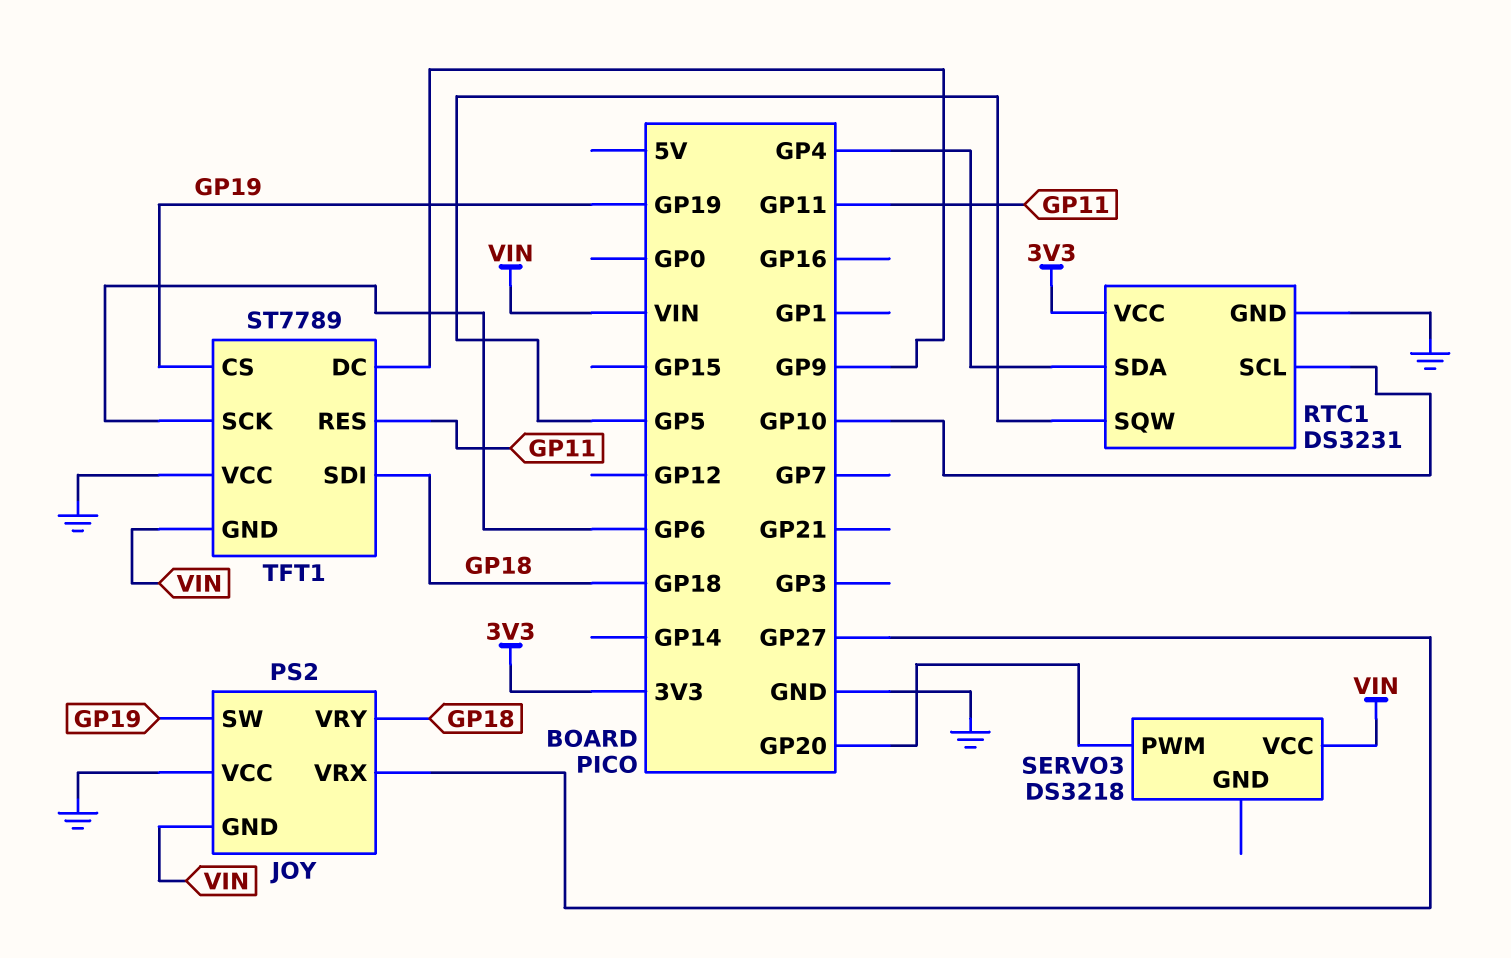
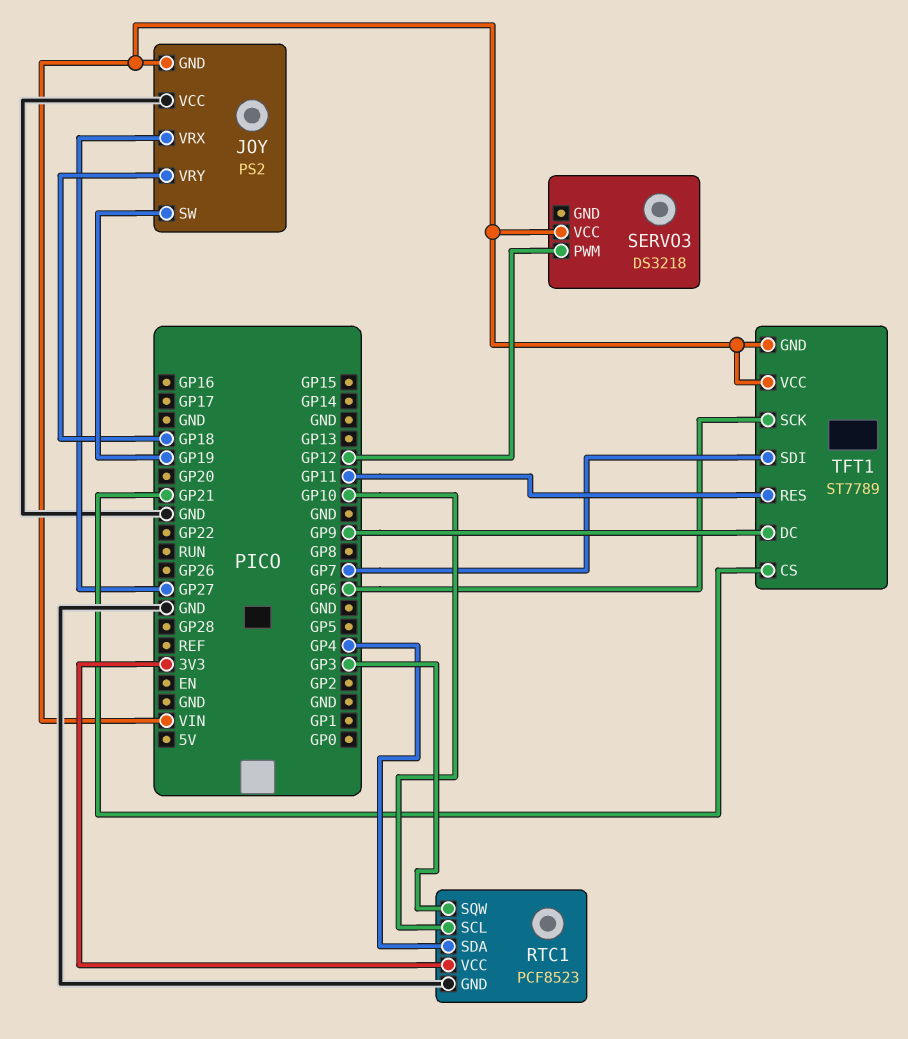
RTC1: DS3231 -> PCF8523
RTC1 pin SQW: GP5 -> GP3
SERVO3 pin PWM: GP20 -> GP12
TFT1 pin CS: GP19 -> GP21
TFT1 pin SDI: GP18 -> GP7
TFT1 pin VCC: GND -> VIN

